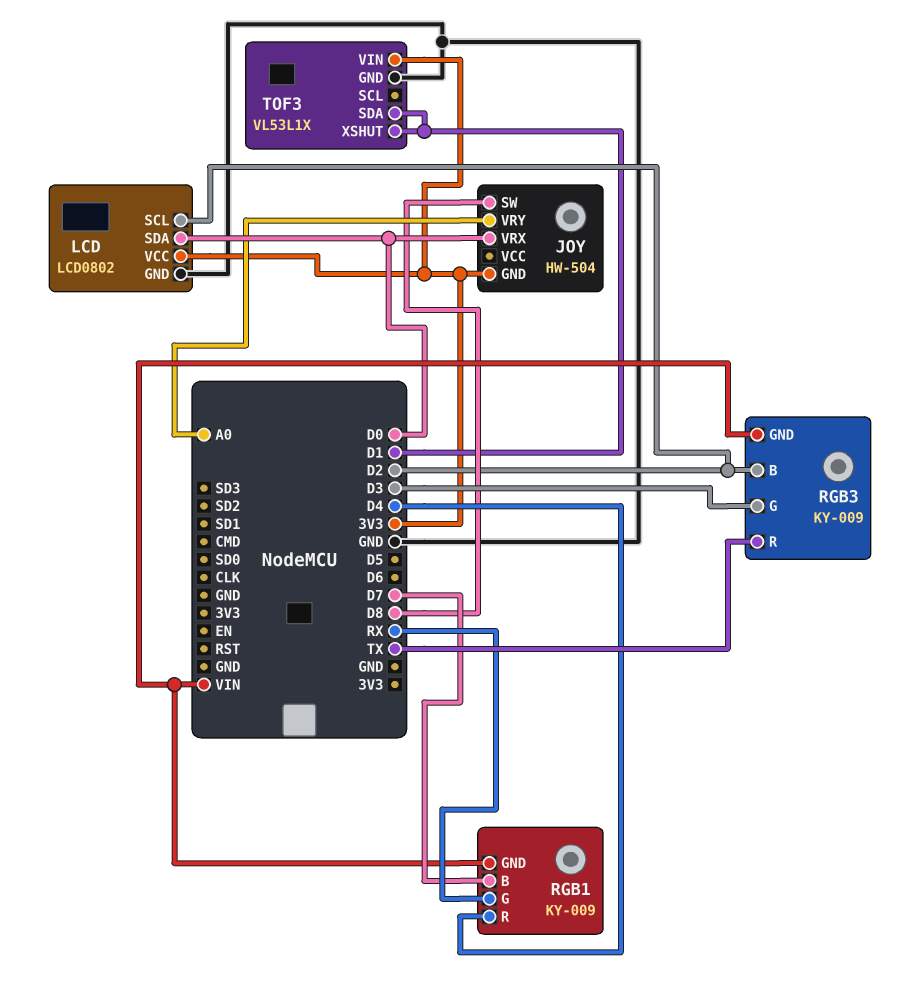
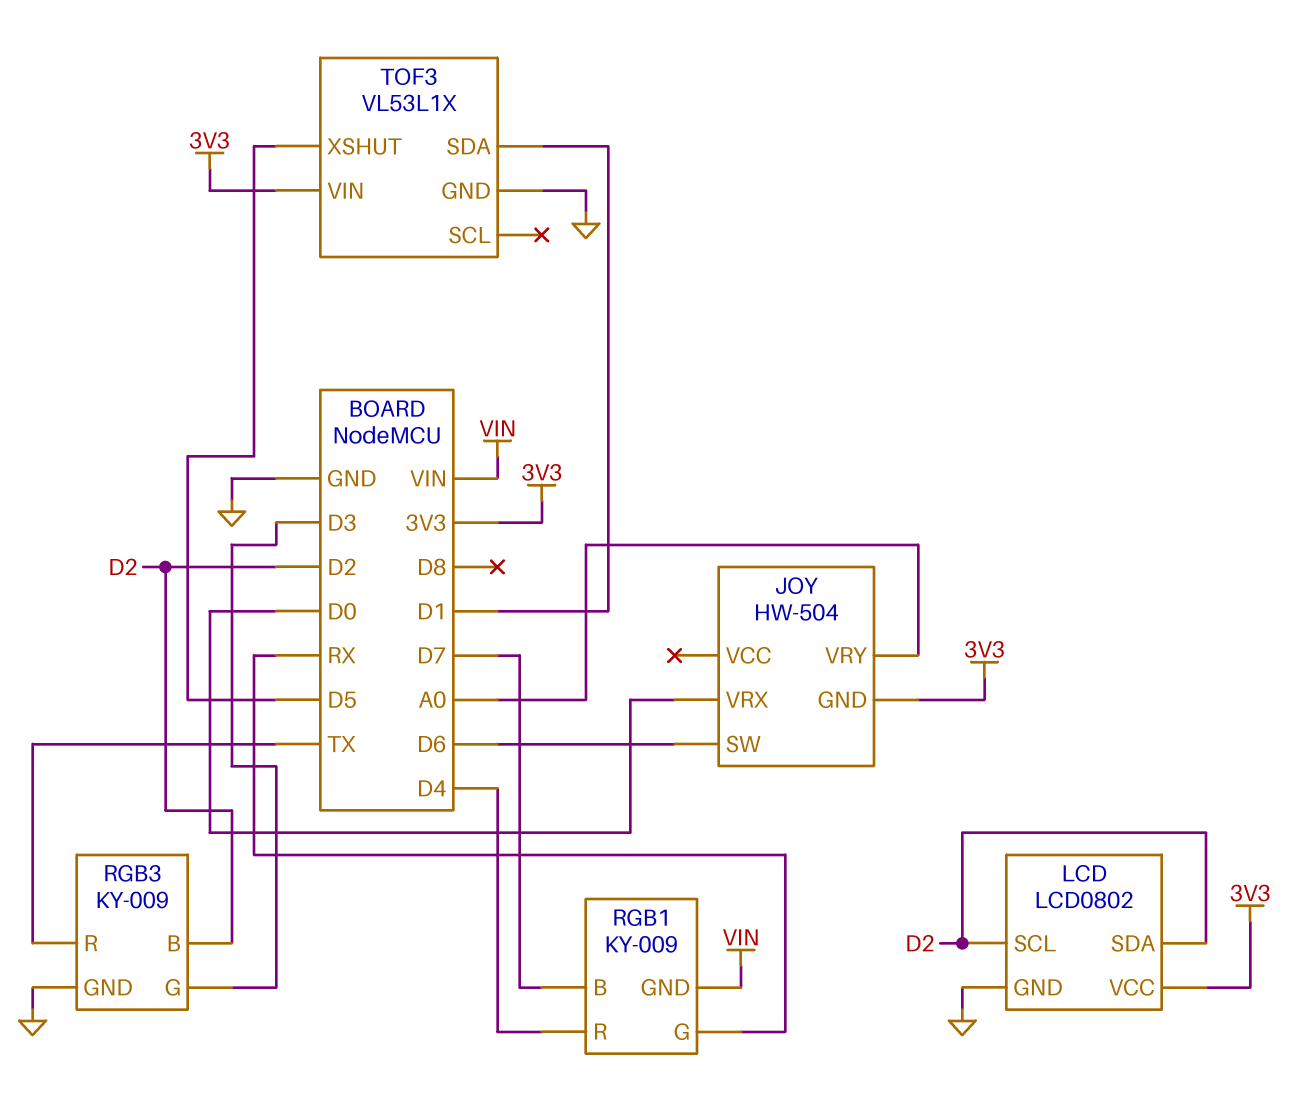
JOY pin SW: D8 -> D6
LCD pin SDA: D0 -> D2
RGB3 pin GND: VIN -> GND
TOF3 pin XSHUT: D1 -> D5

